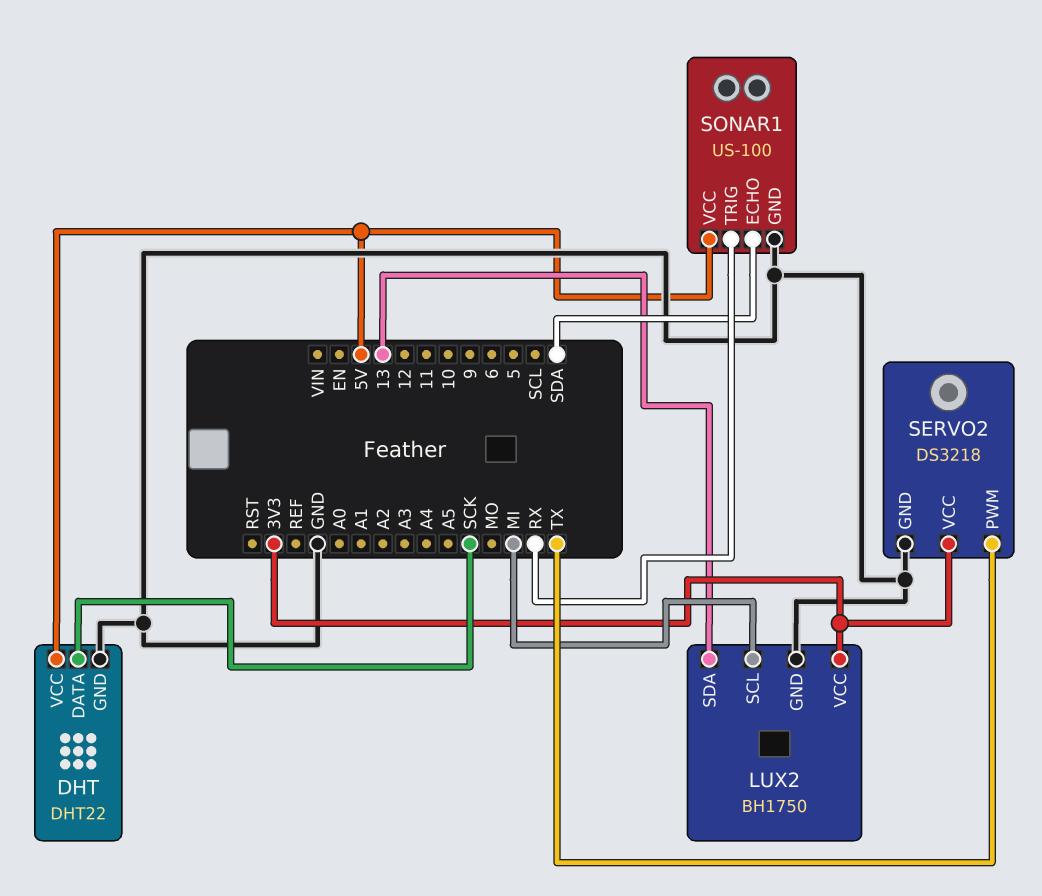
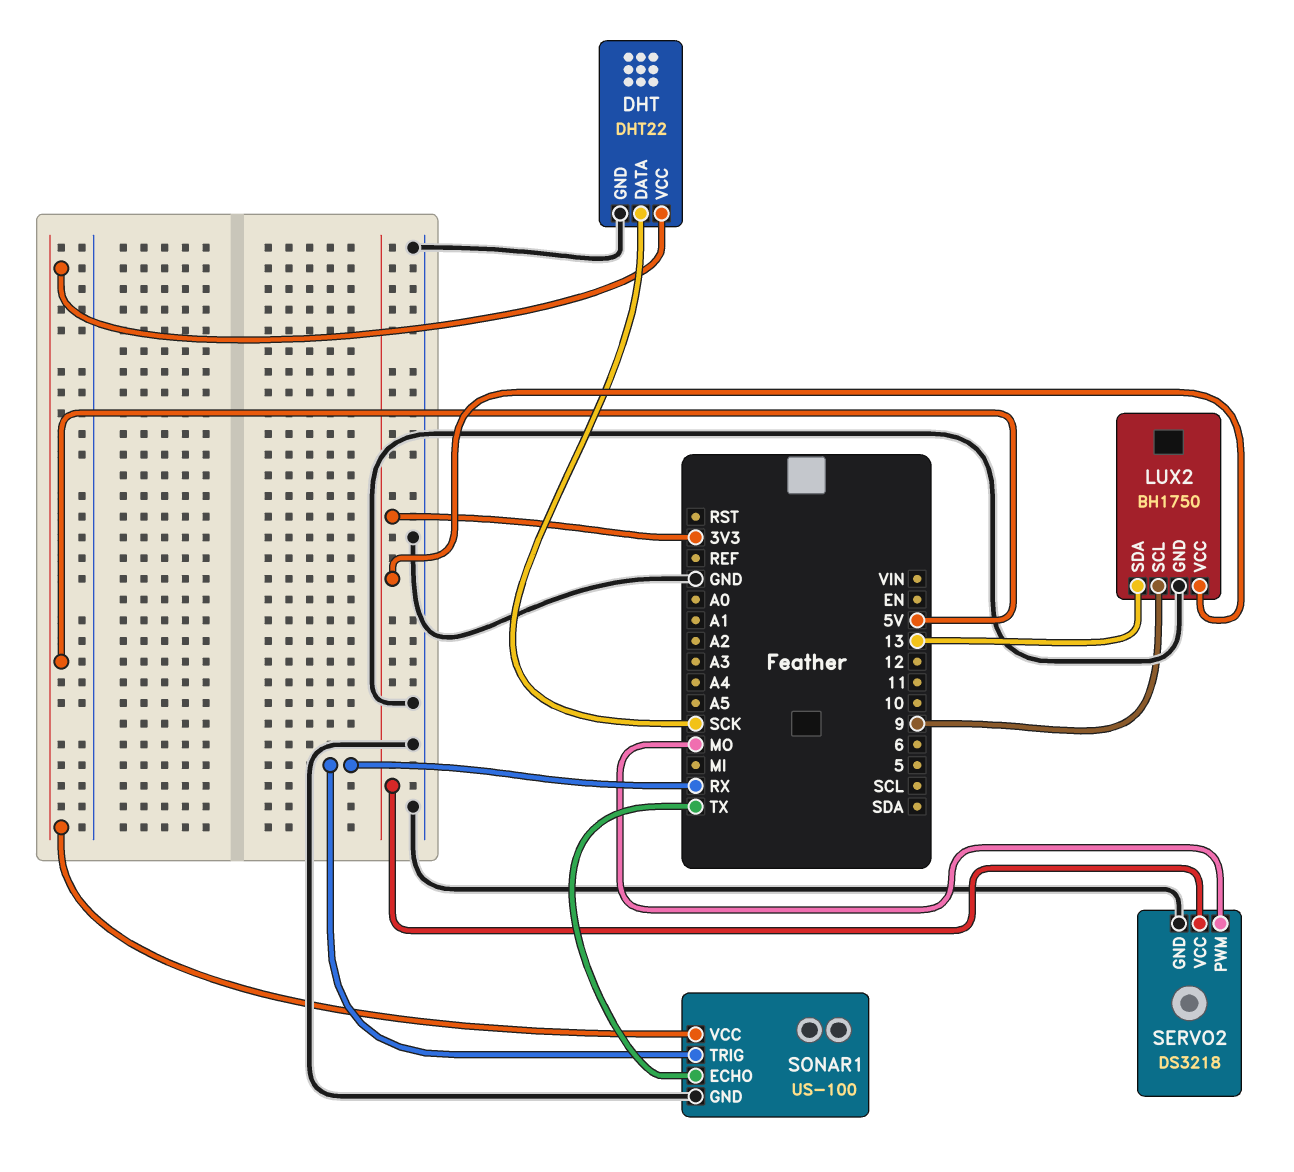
LUX2 pin SCL: MI -> 9
SERVO2 pin PWM: TX -> MO
SONAR1 pin ECHO: SDA -> TX

